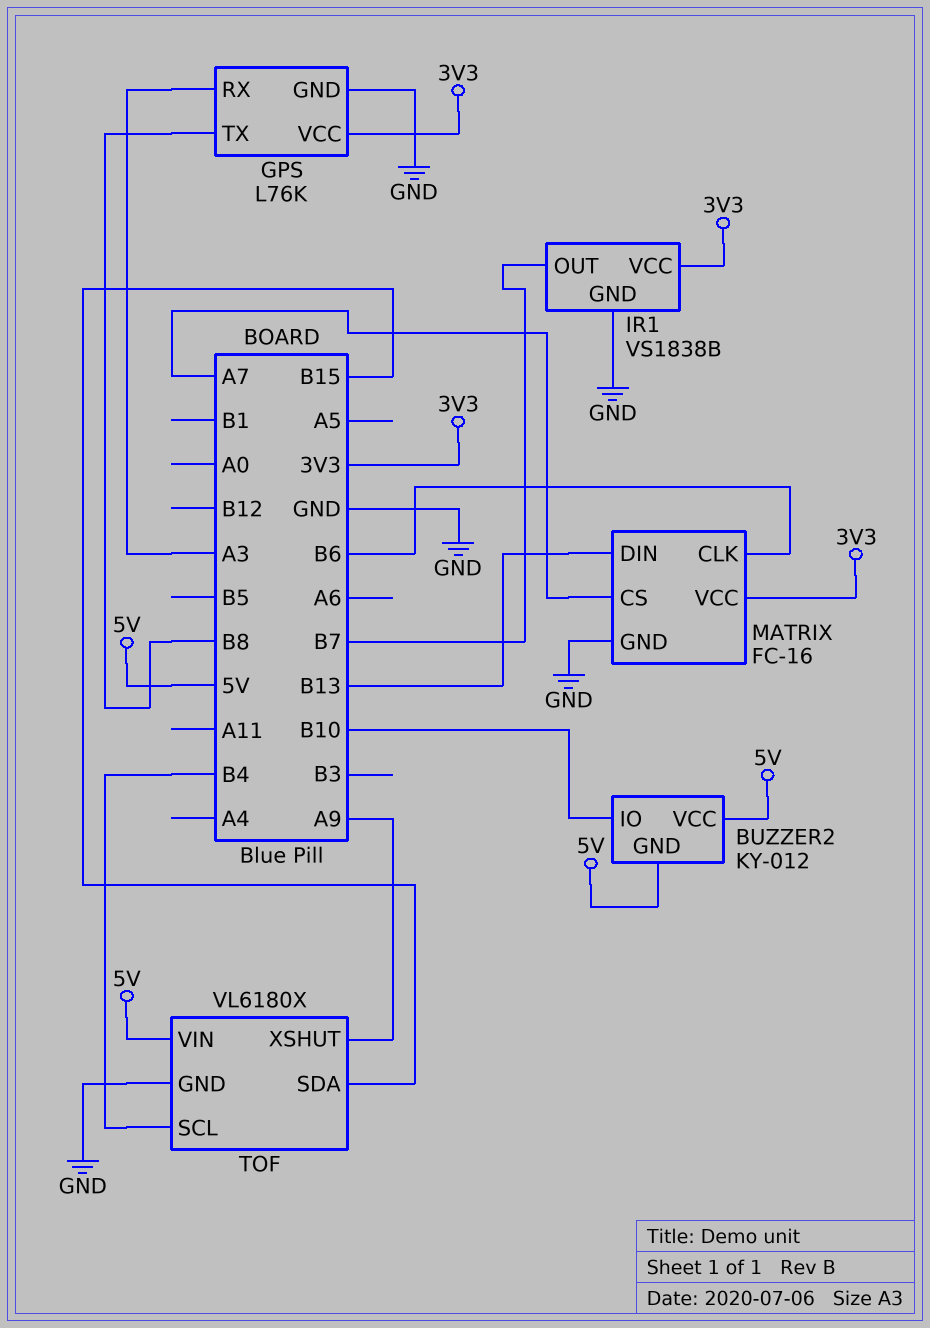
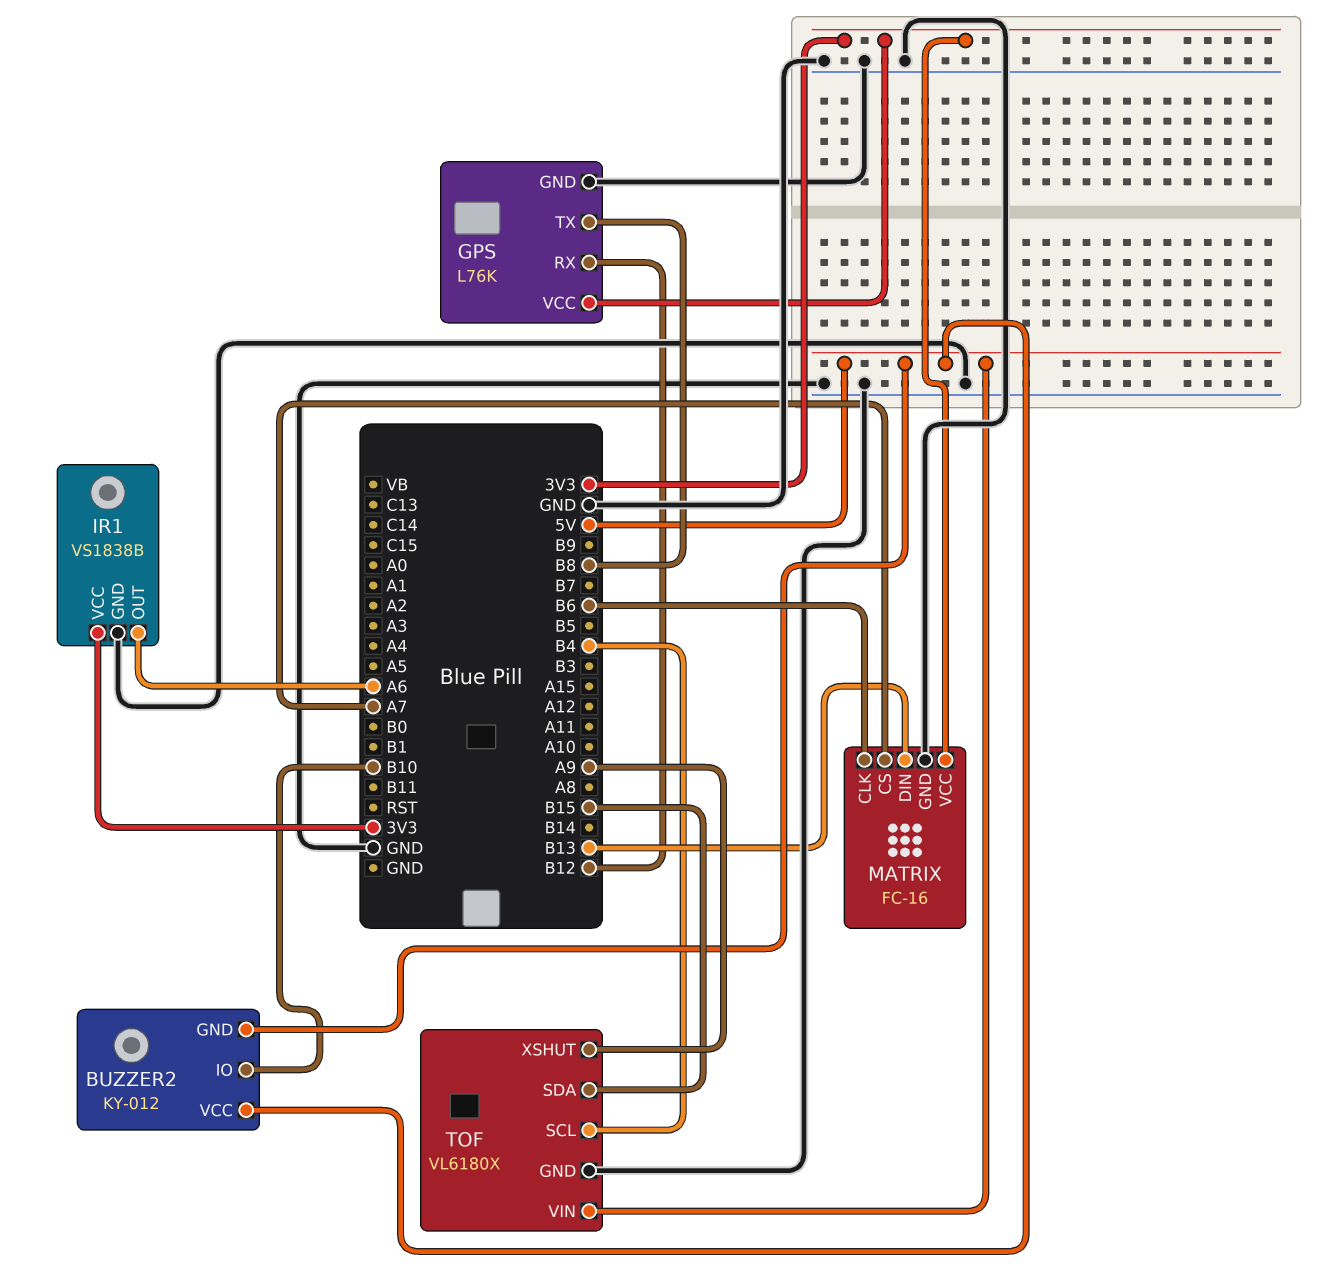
GPS pin RX: A3 -> B12
IR1 pin OUT: B7 -> A6

